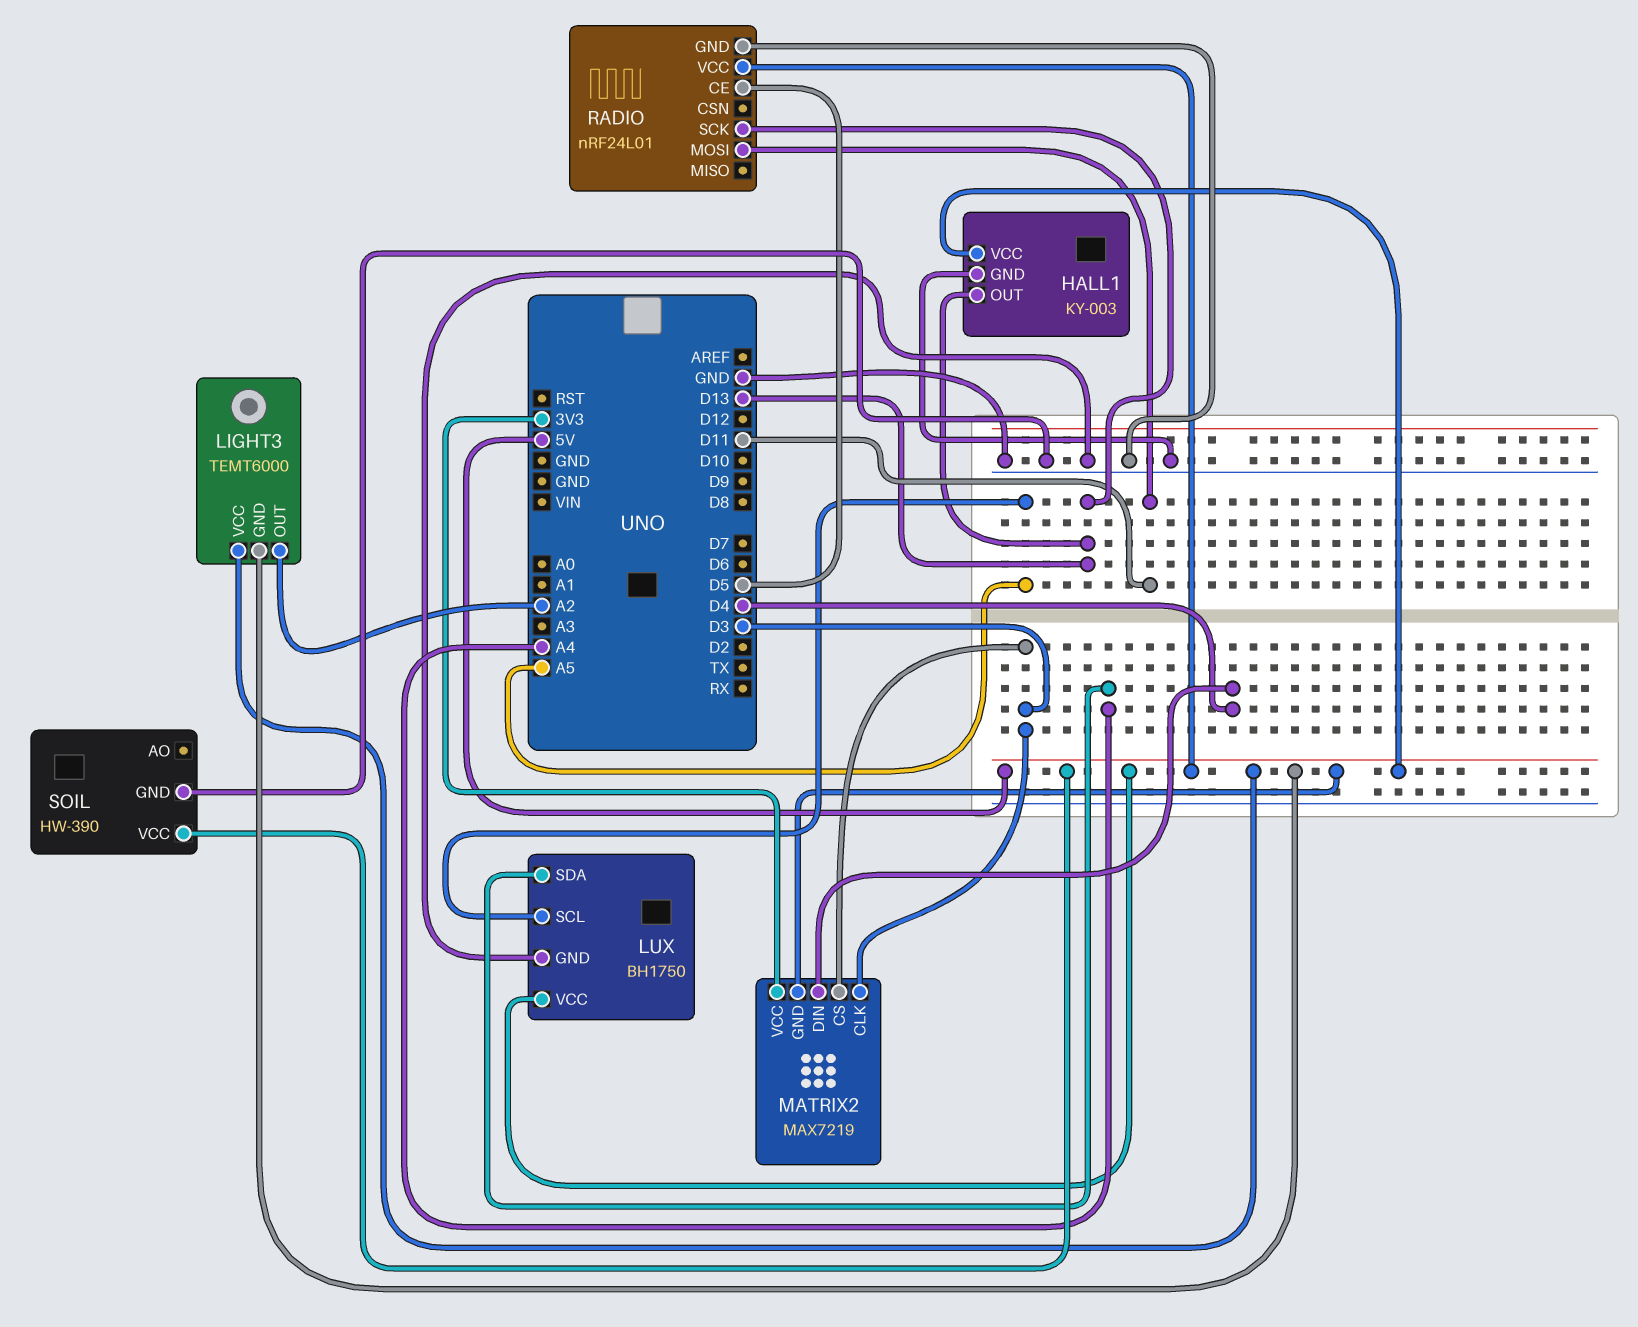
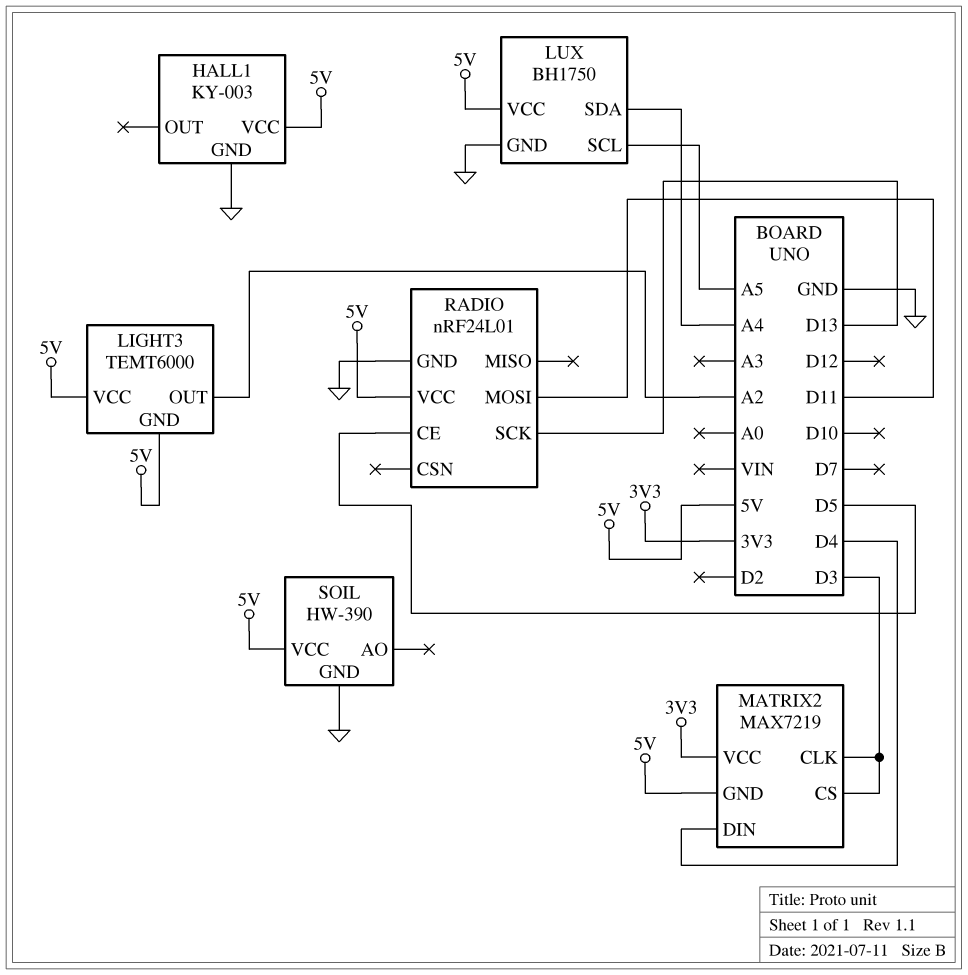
HALL1 pin OUT: D13 -> none

